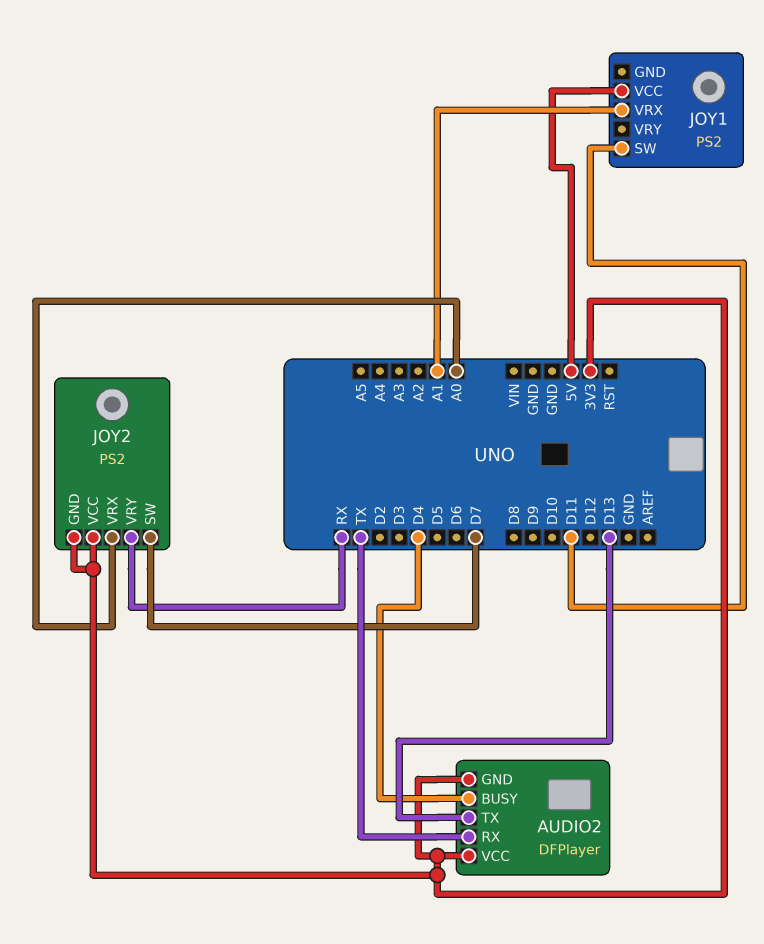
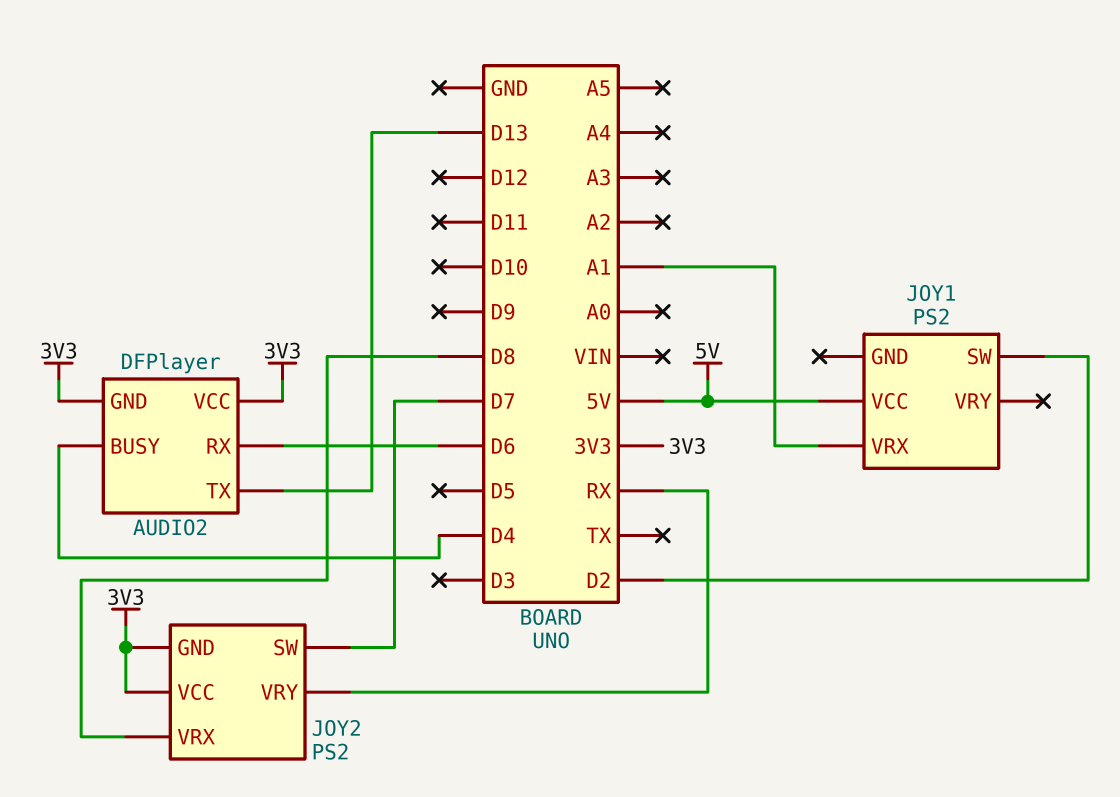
AUDIO2 pin RX: TX -> D6
JOY1 pin SW: D11 -> D2
JOY2 pin VRX: A0 -> D8

